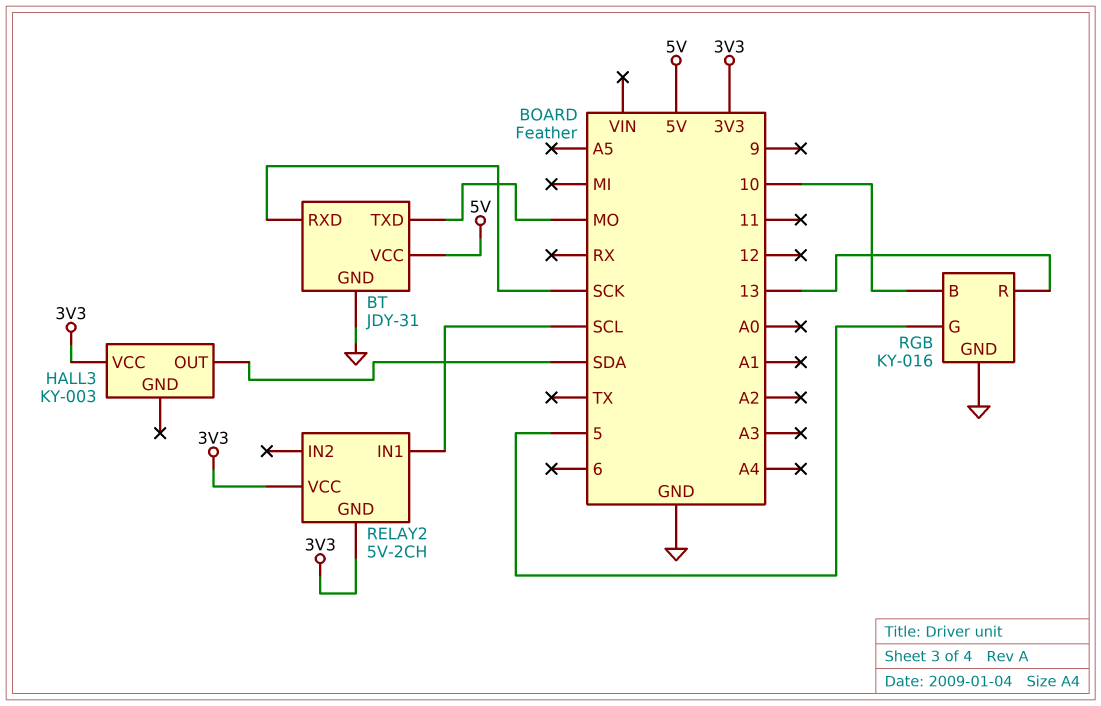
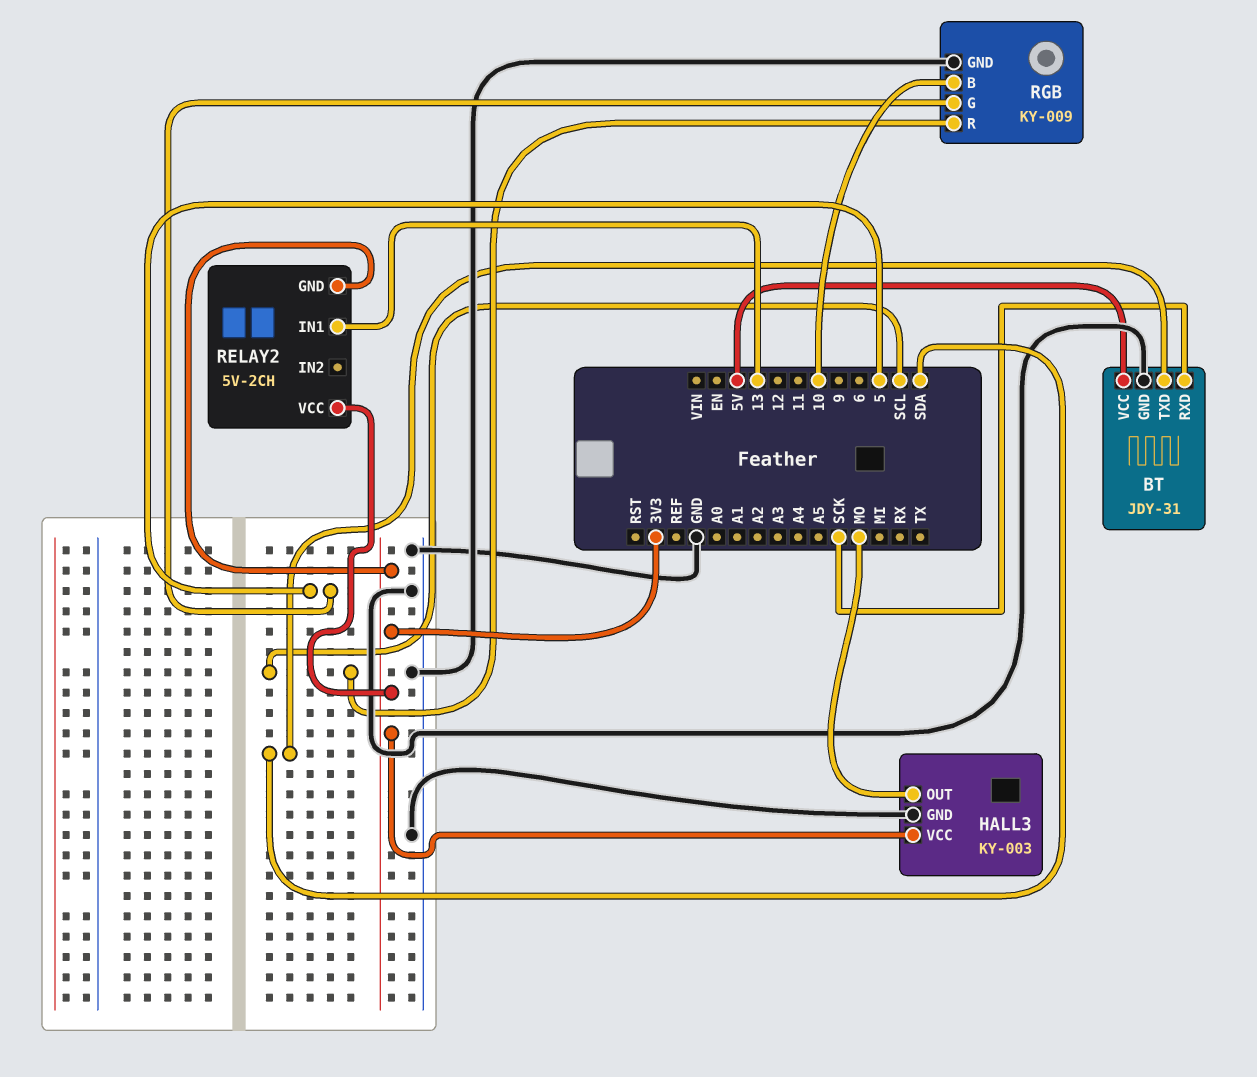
BT pin TXD: MO -> SDA
HALL3 pin GND: none -> GND
HALL3 pin OUT: SDA -> MO
RELAY2 pin IN1: SCL -> 13
RGB: KY-016 -> KY-009
RGB pin R: 13 -> SCL

